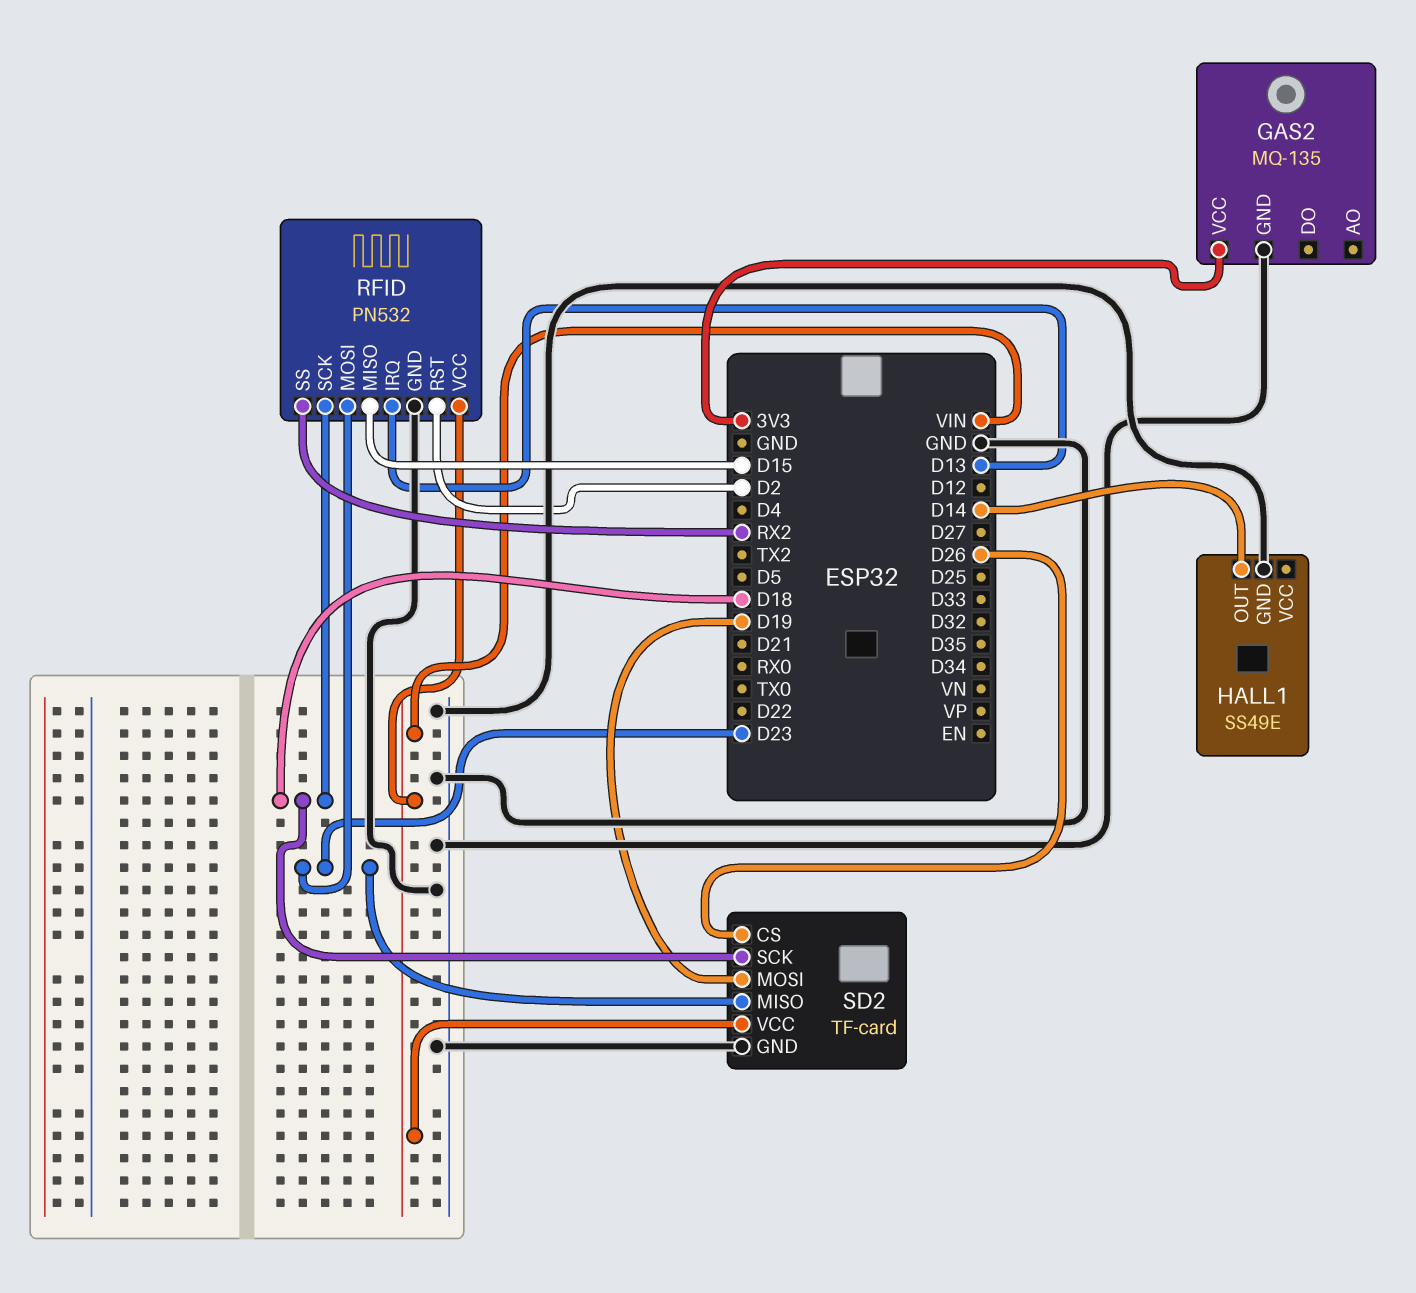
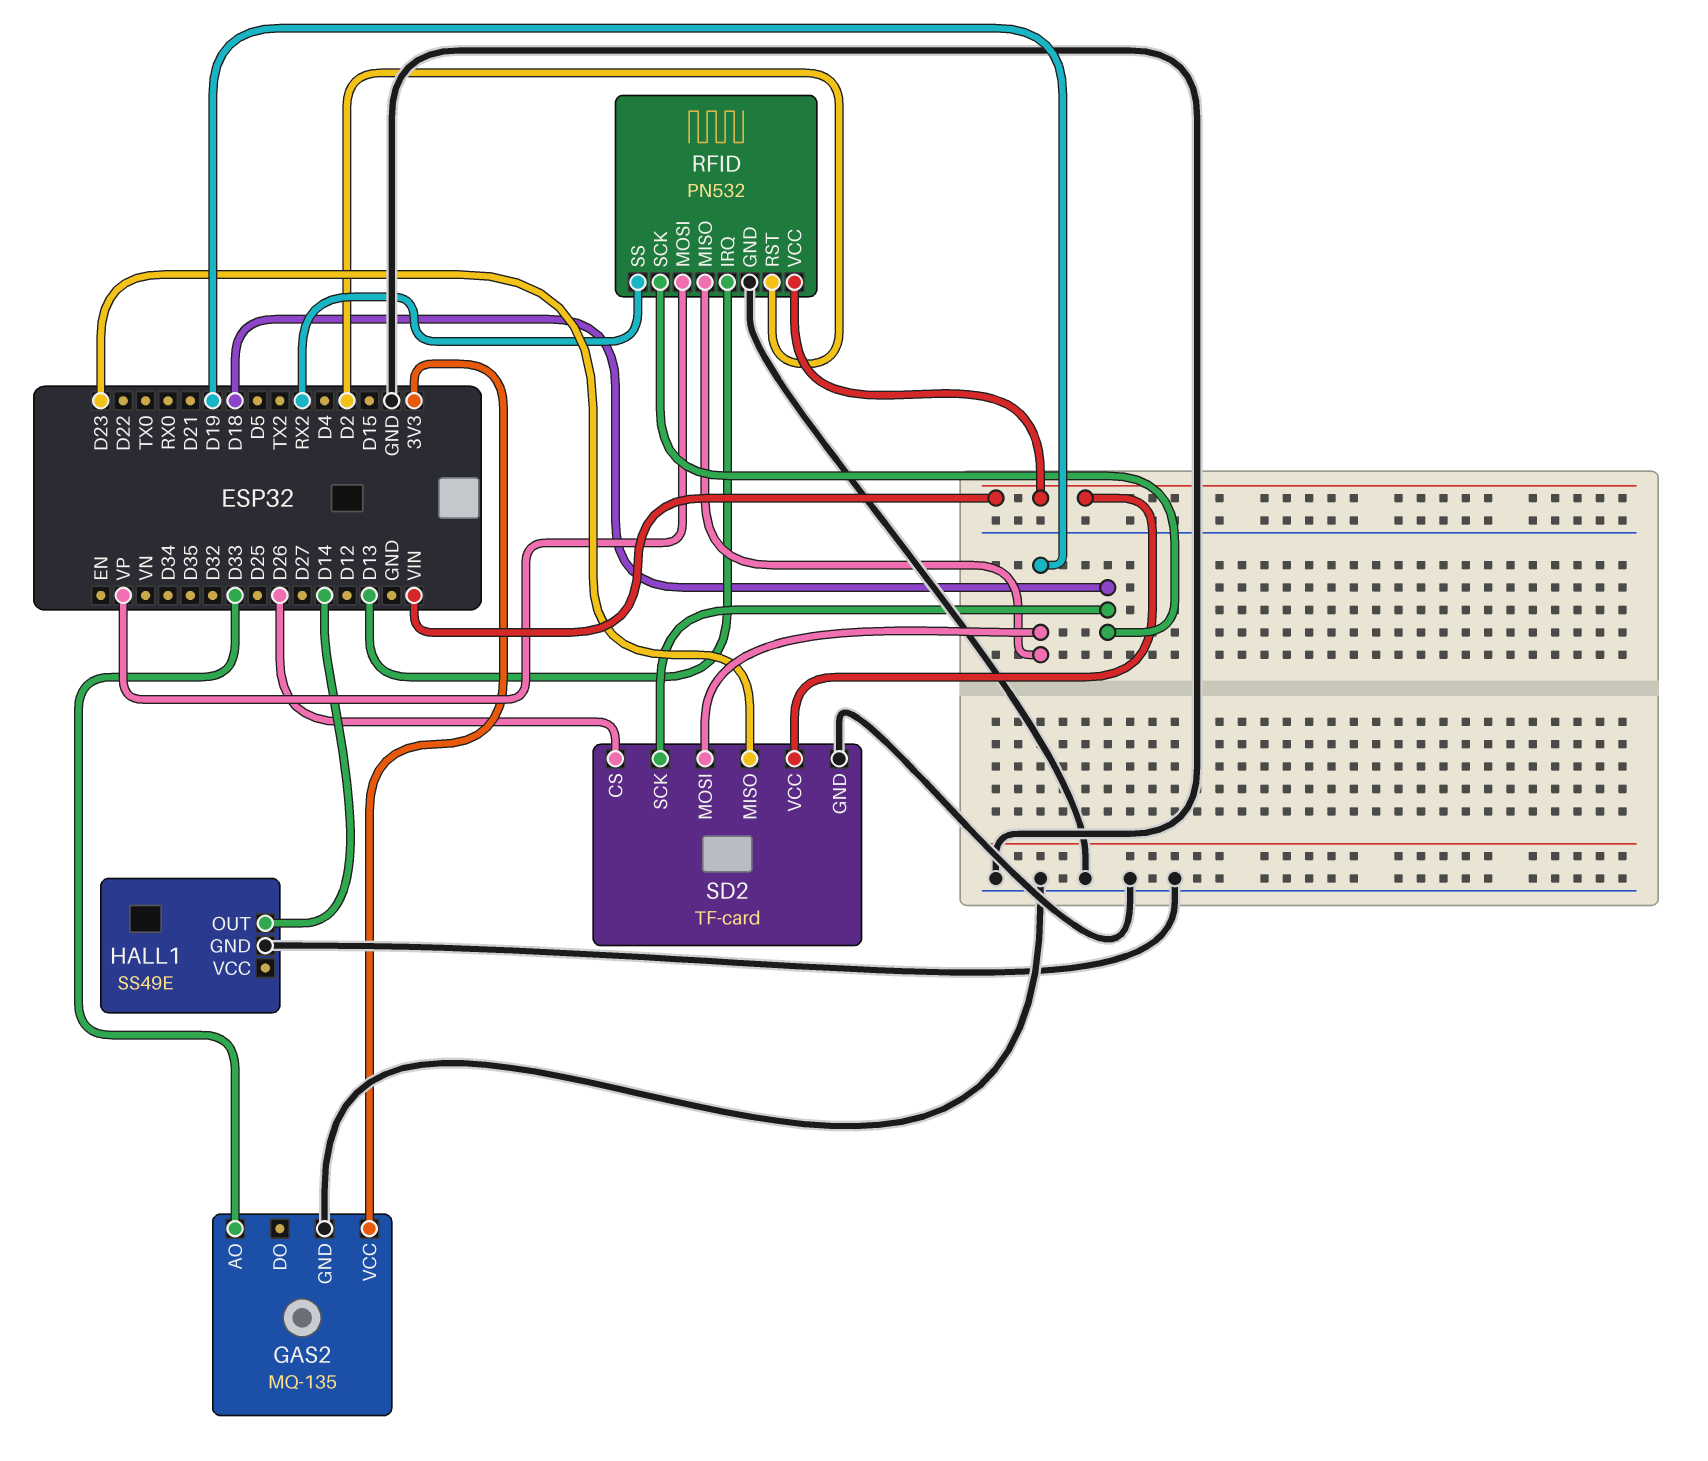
GAS2 pin AO: none -> D33
RFID pin MISO: D15 -> D19
RFID pin MOSI: D23 -> VP

